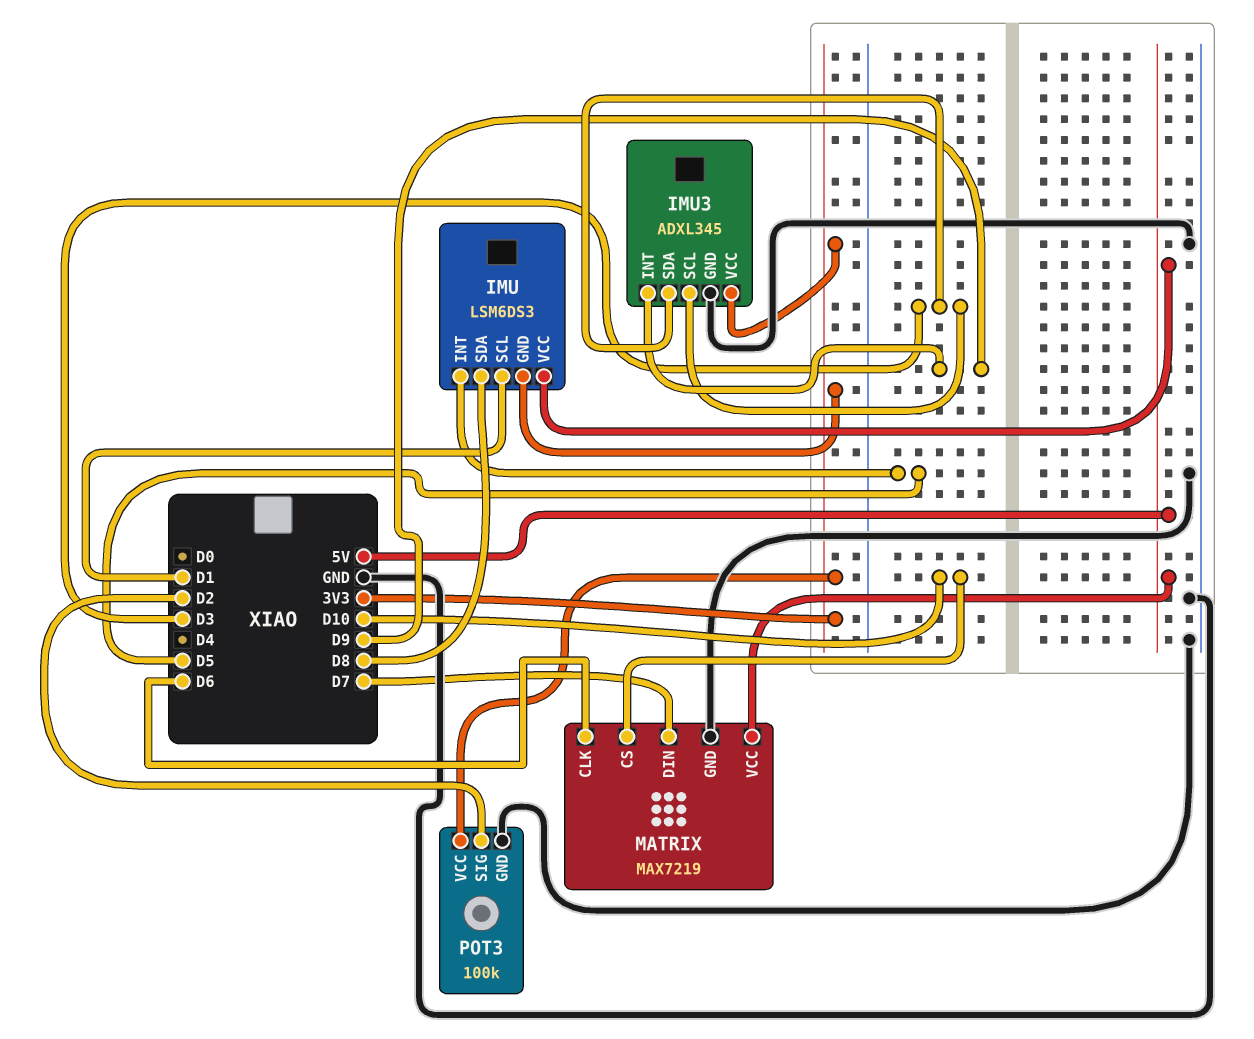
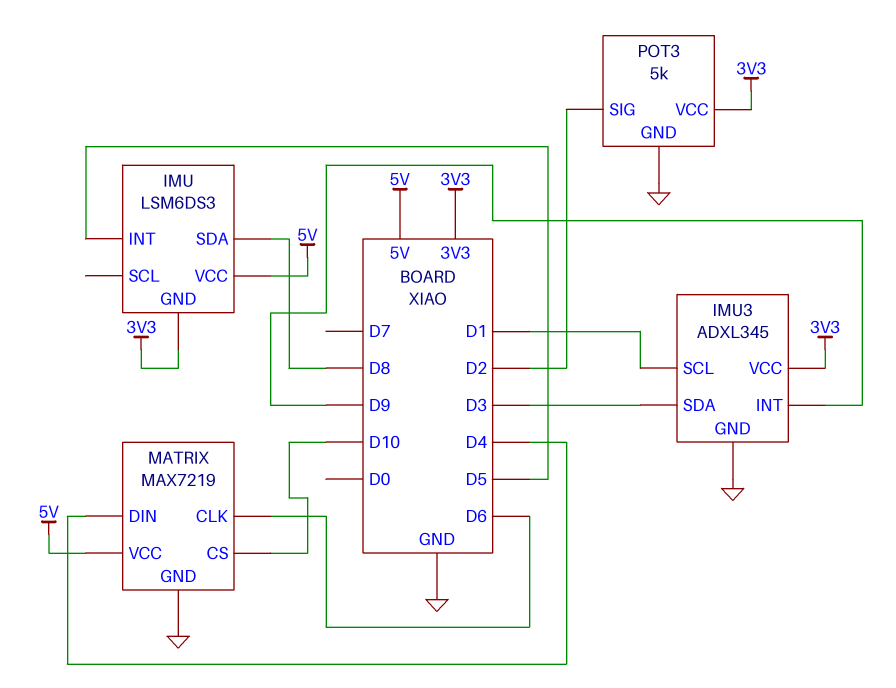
IMU pin SCL: D1 -> none
IMU3 pin SCL: D3 -> D1
MATRIX pin DIN: D7 -> D4
POT3: 100k -> 5k

